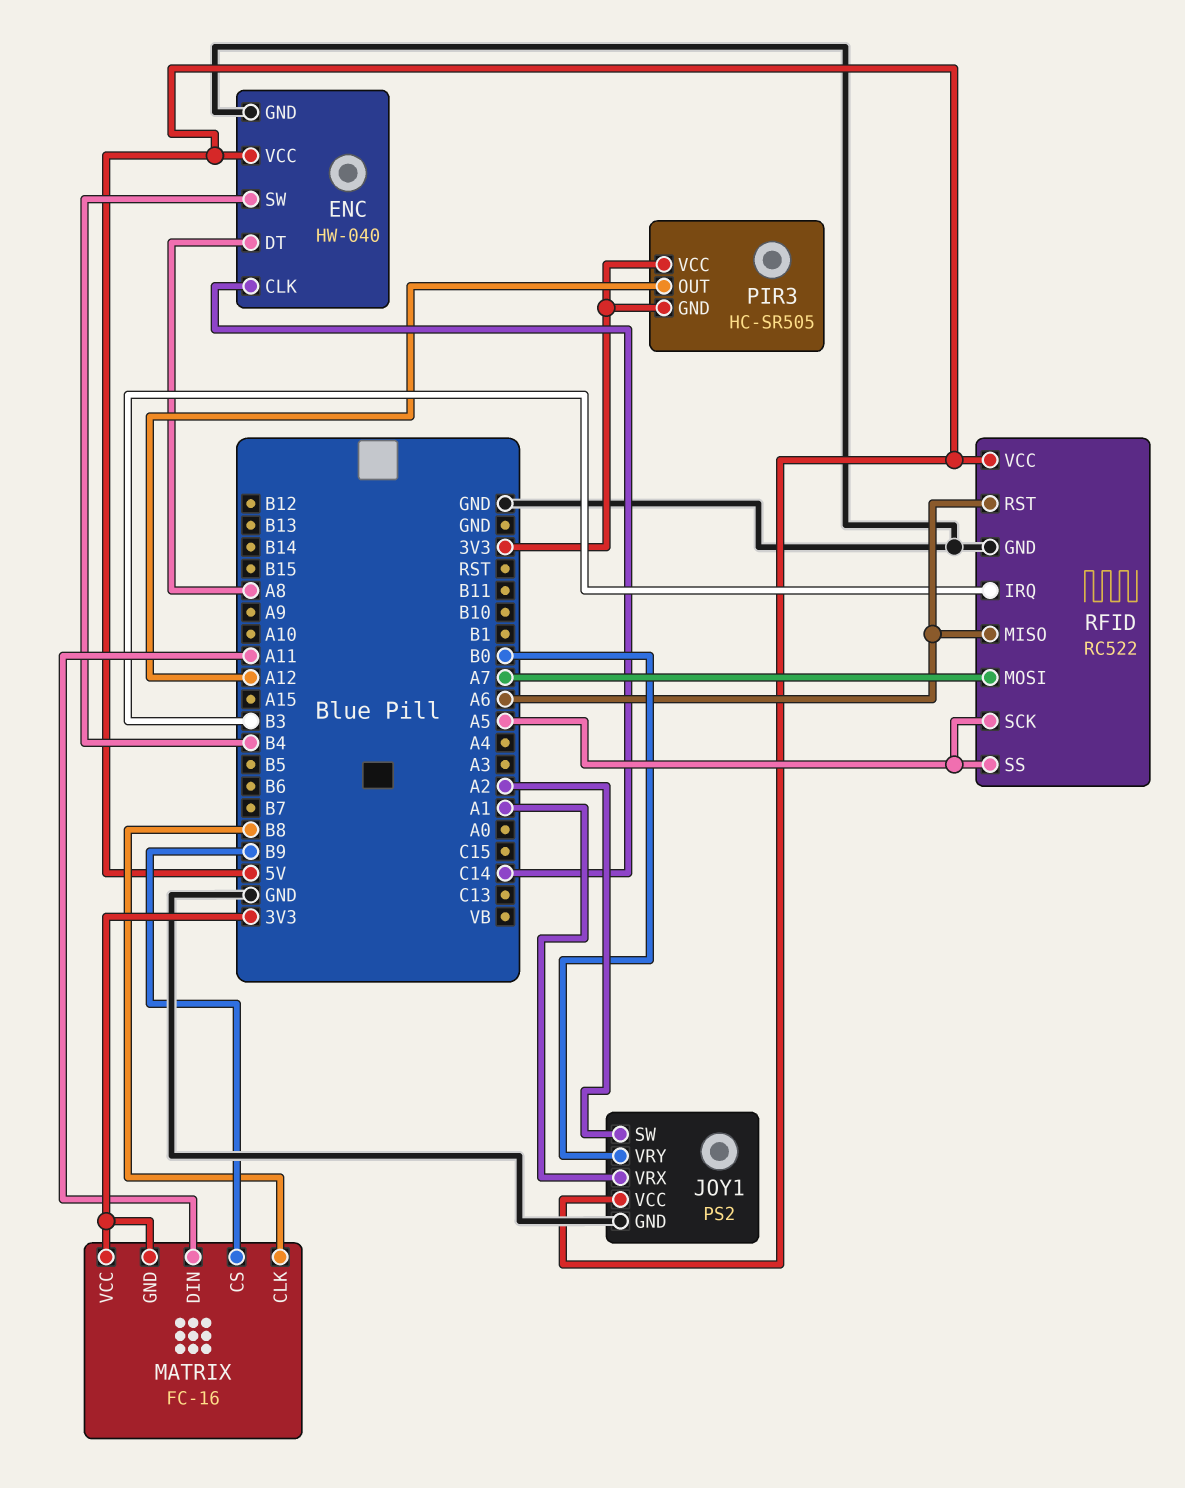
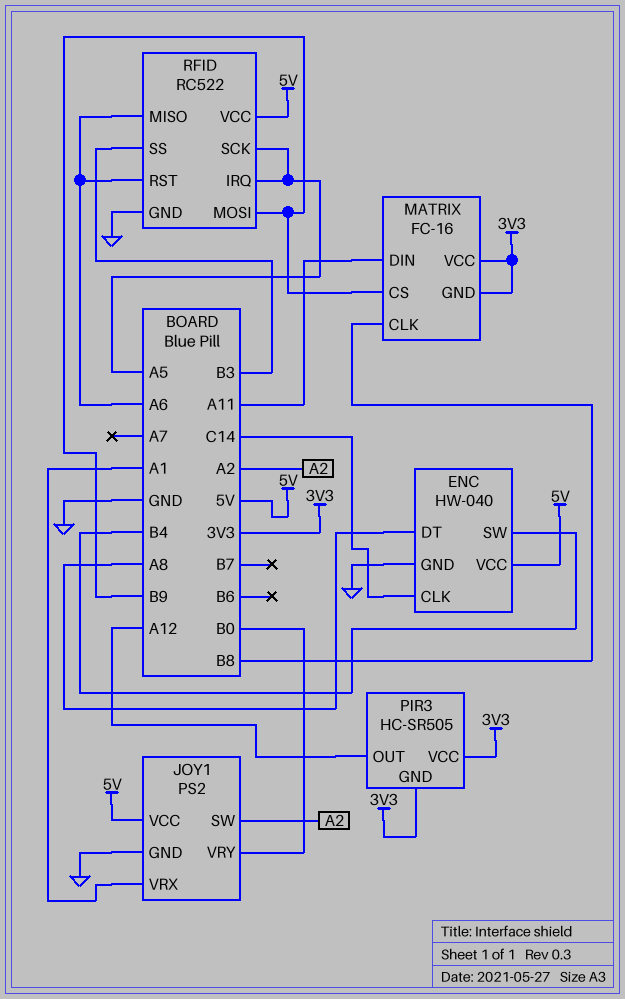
RFID pin IRQ: B3 -> A5
RFID pin MOSI: A7 -> B9
RFID pin SS: A5 -> B3

